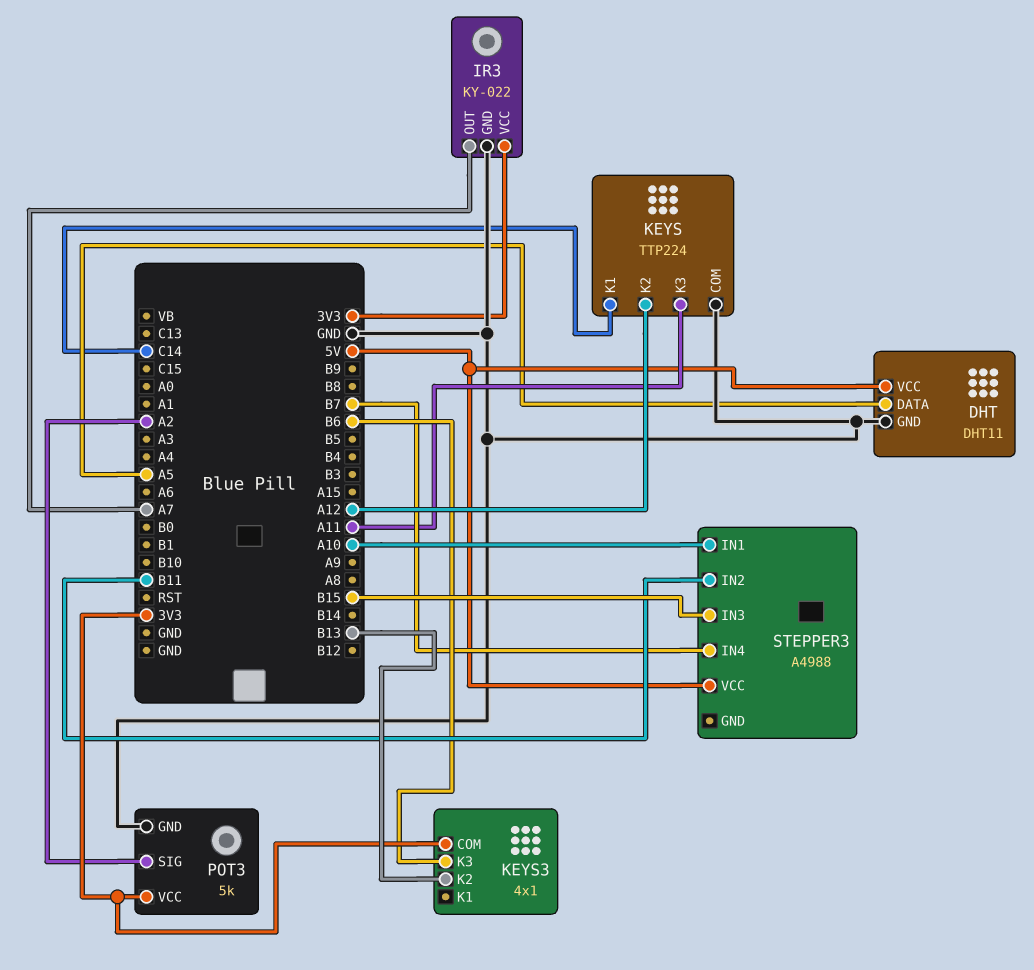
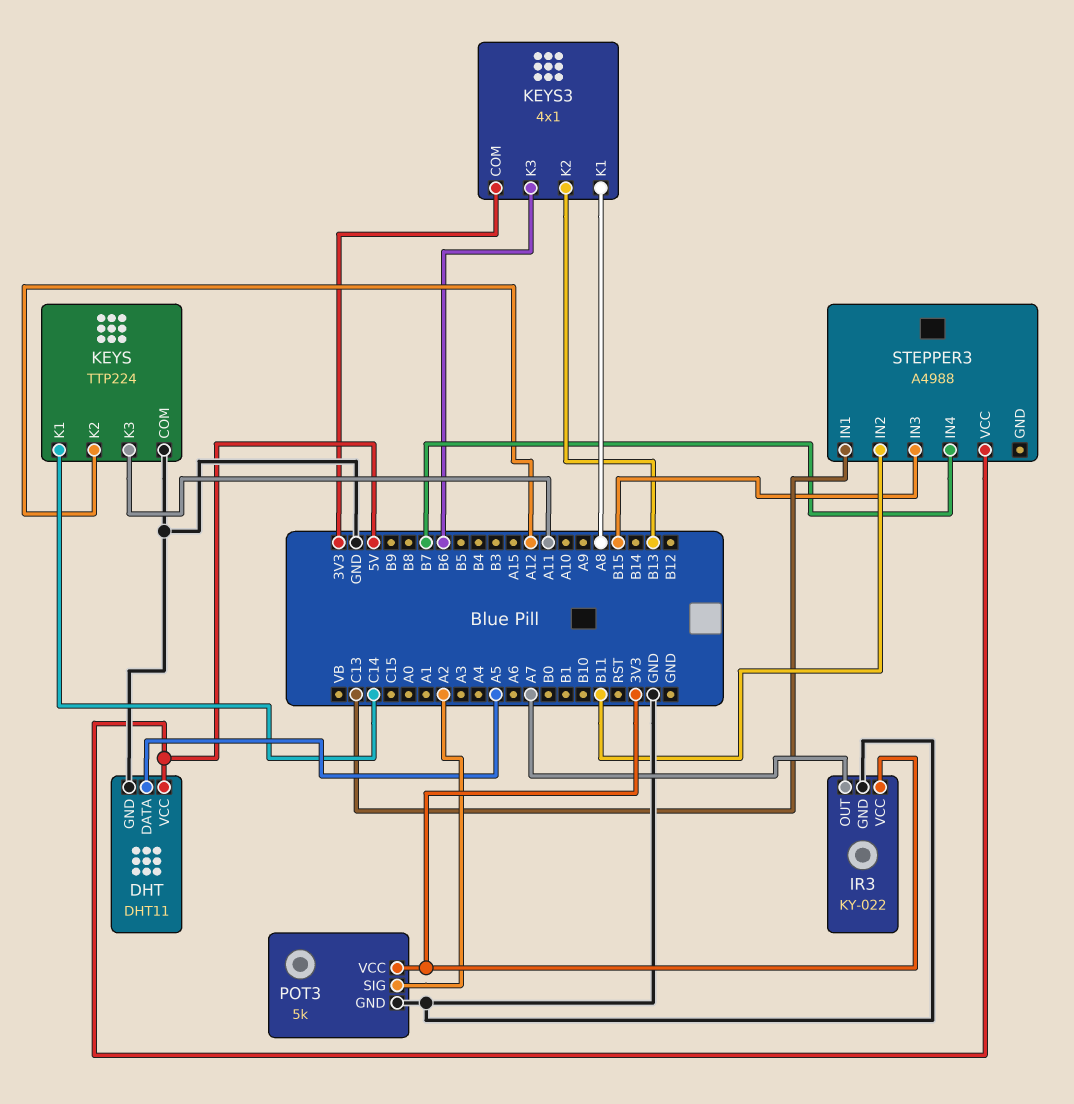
KEYS3 pin K1: none -> A8
STEPPER3 pin IN1: A10 -> C13

